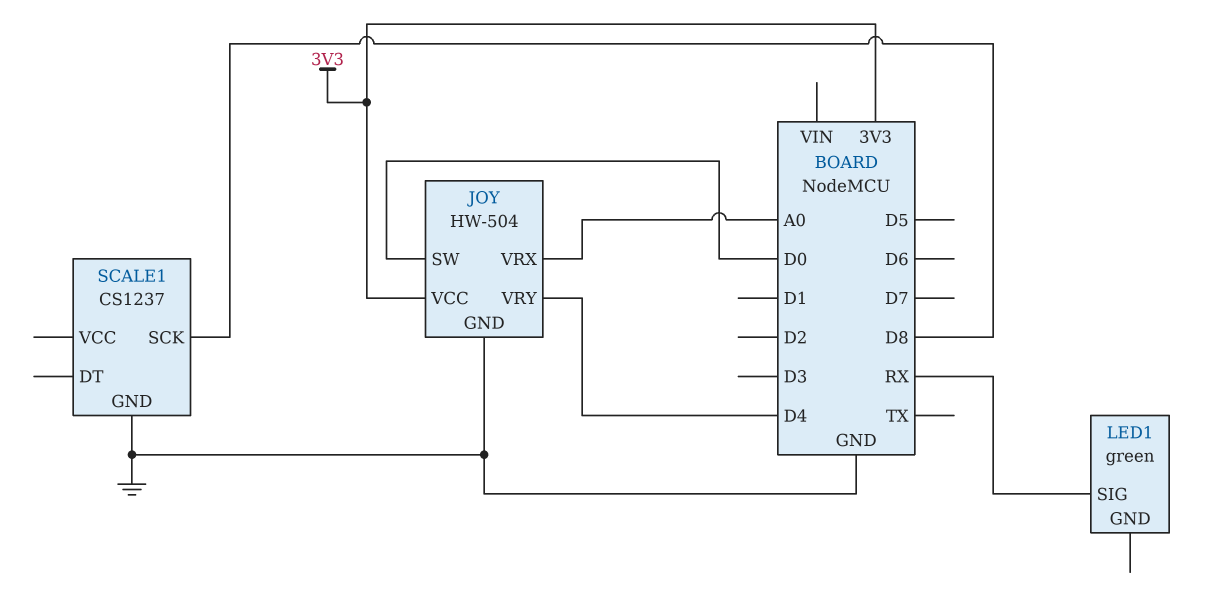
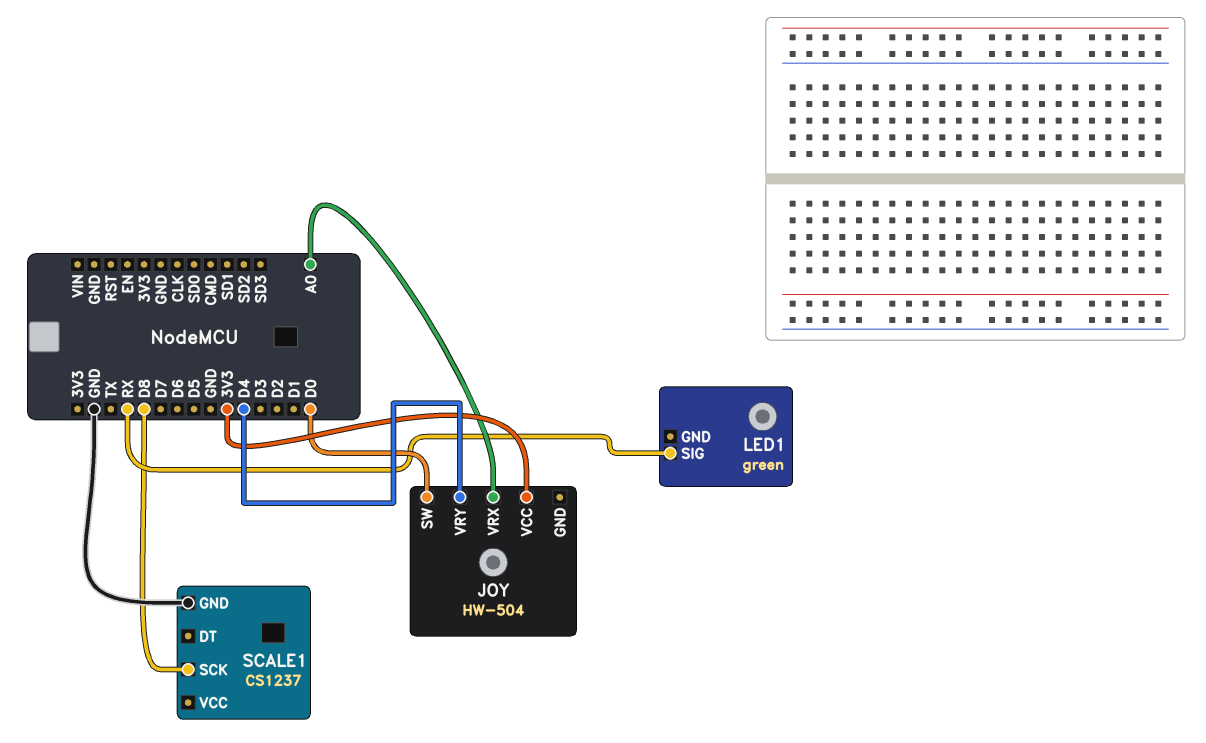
JOY pin GND: GND -> none

